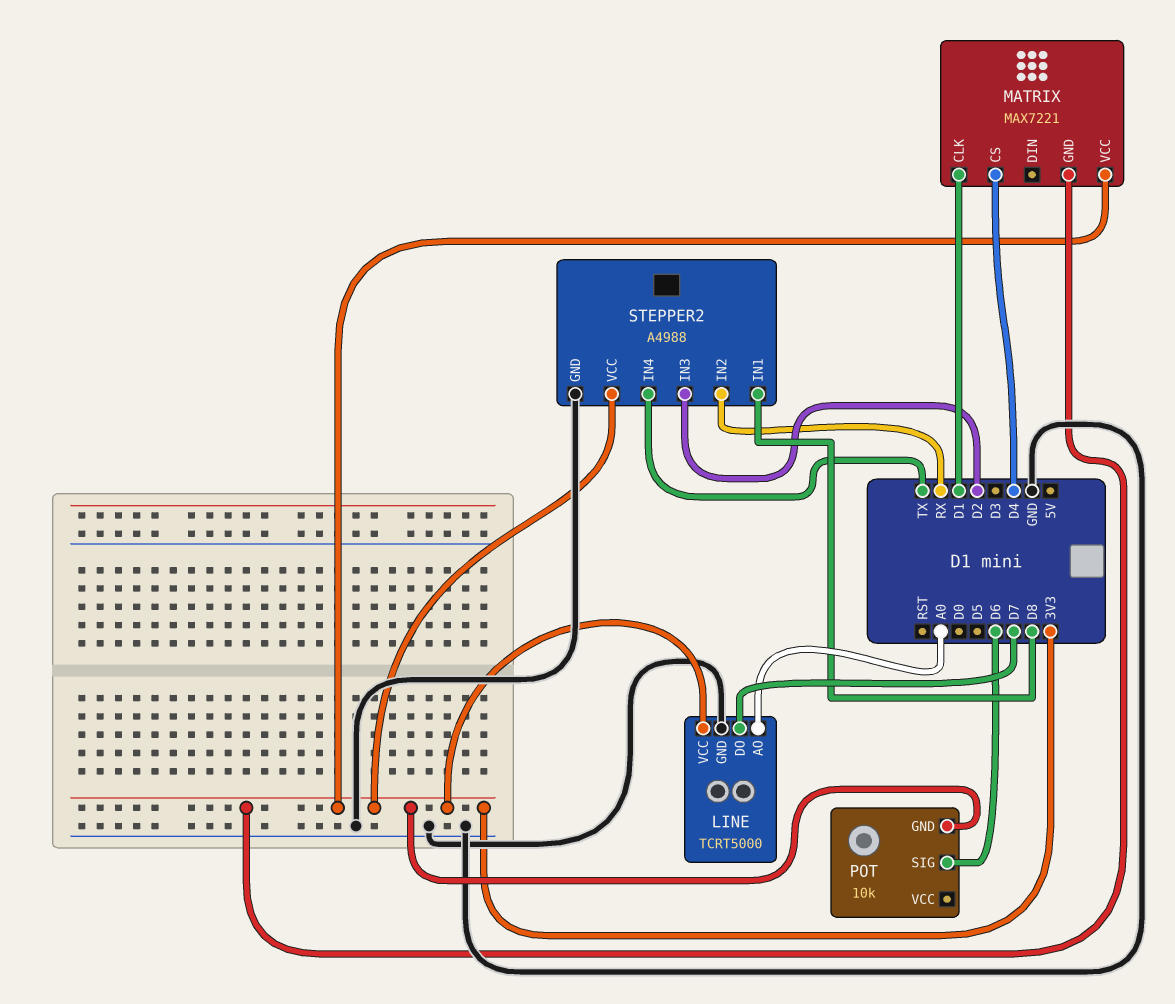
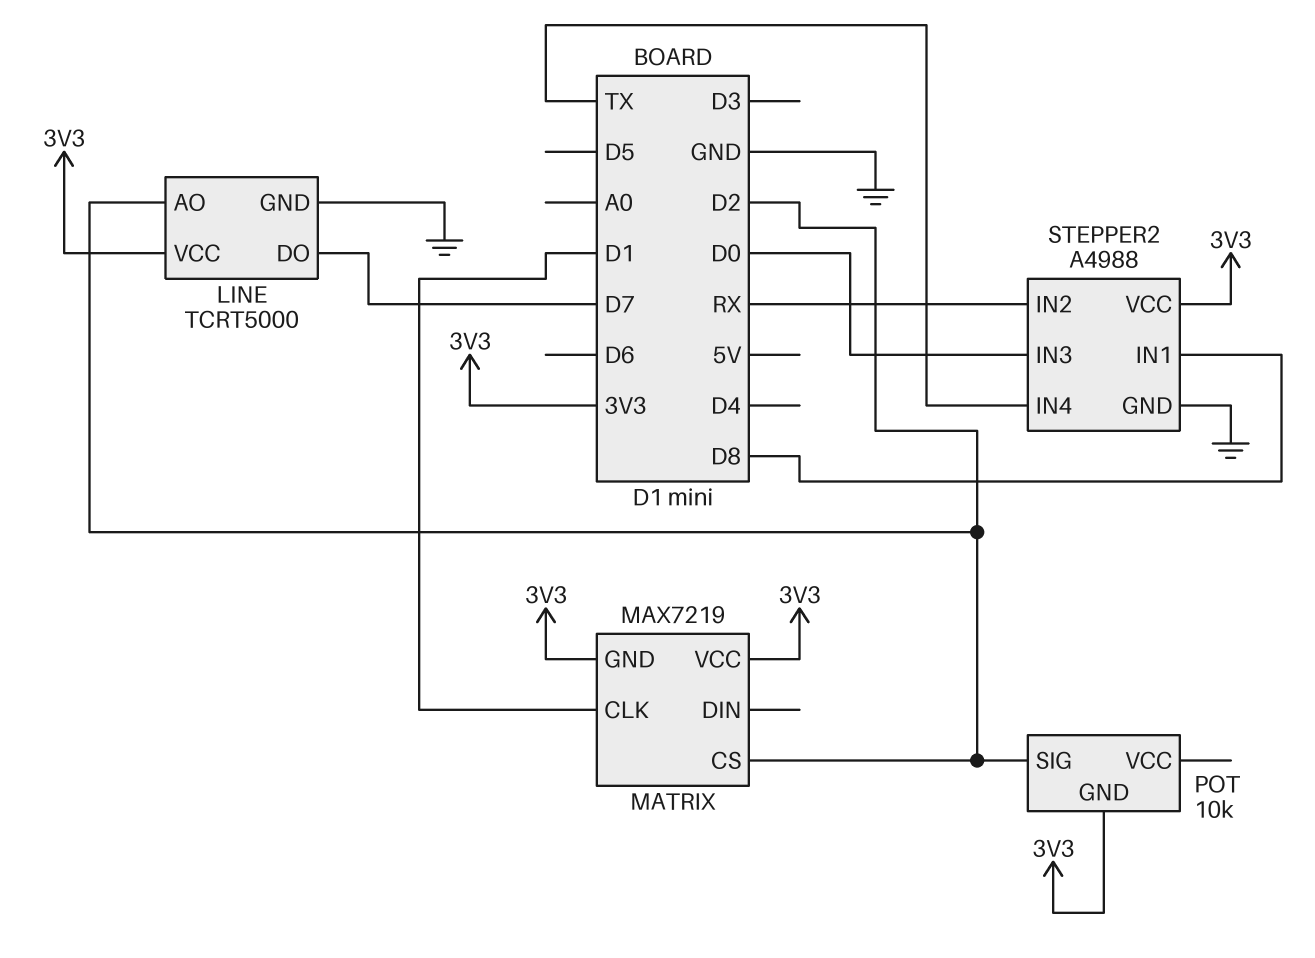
LINE pin AO: A0 -> D2
MATRIX: MAX7221 -> MAX7219
MATRIX pin CS: D4 -> D2
POT pin SIG: D6 -> D2
STEPPER2 pin IN3: D2 -> D0

